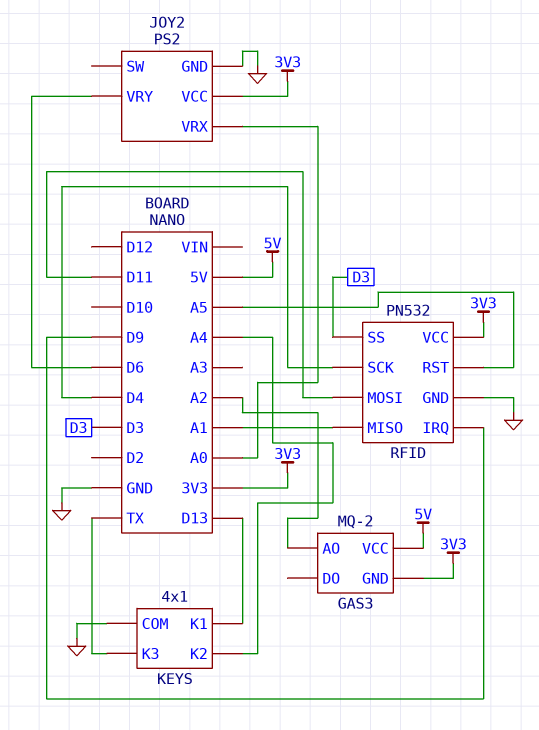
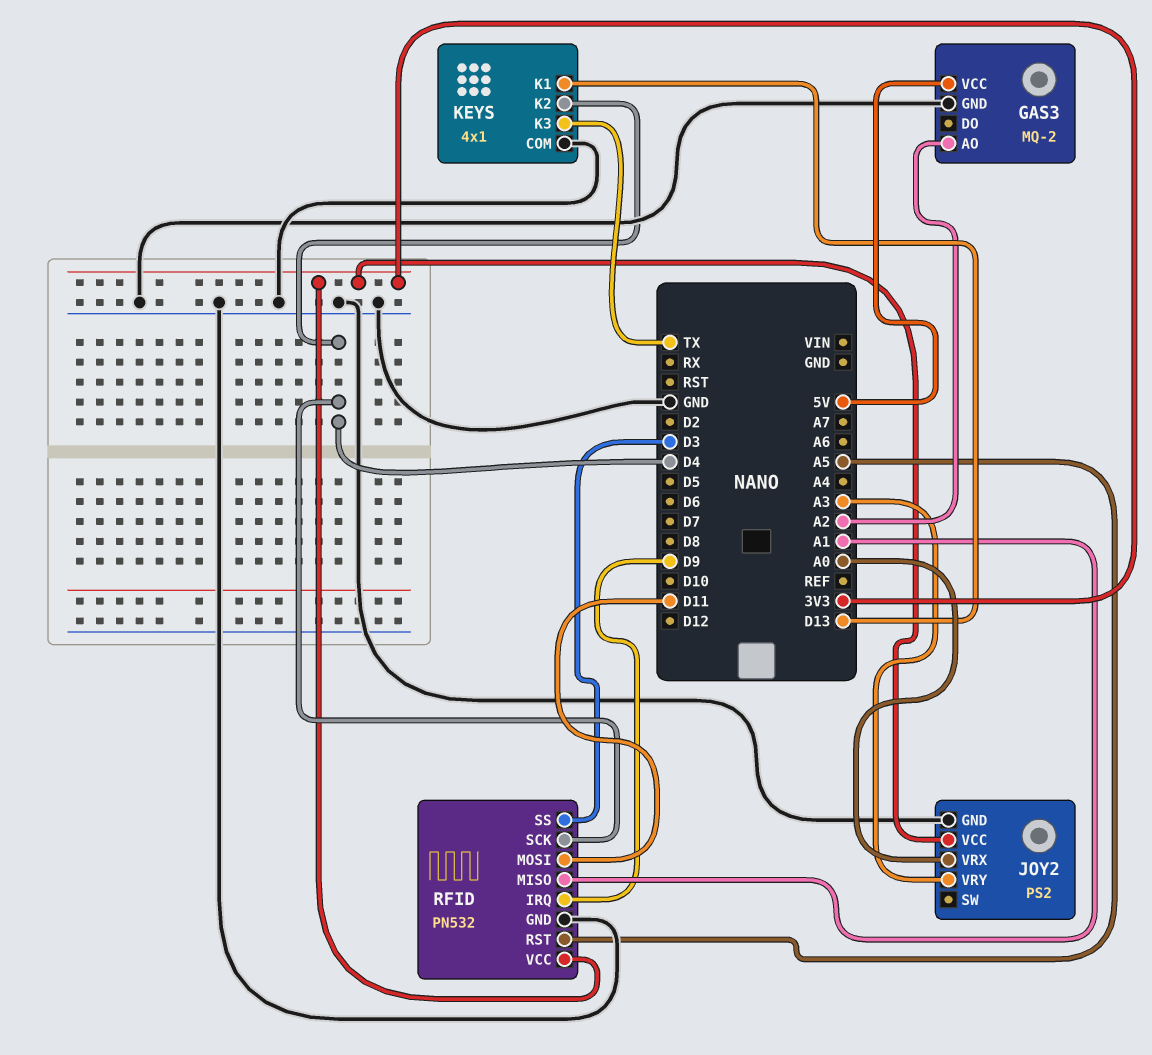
GAS3 pin GND: 3V3 -> GND
JOY2 pin VRY: D6 -> A3
KEYS pin K2: A4 -> D4

